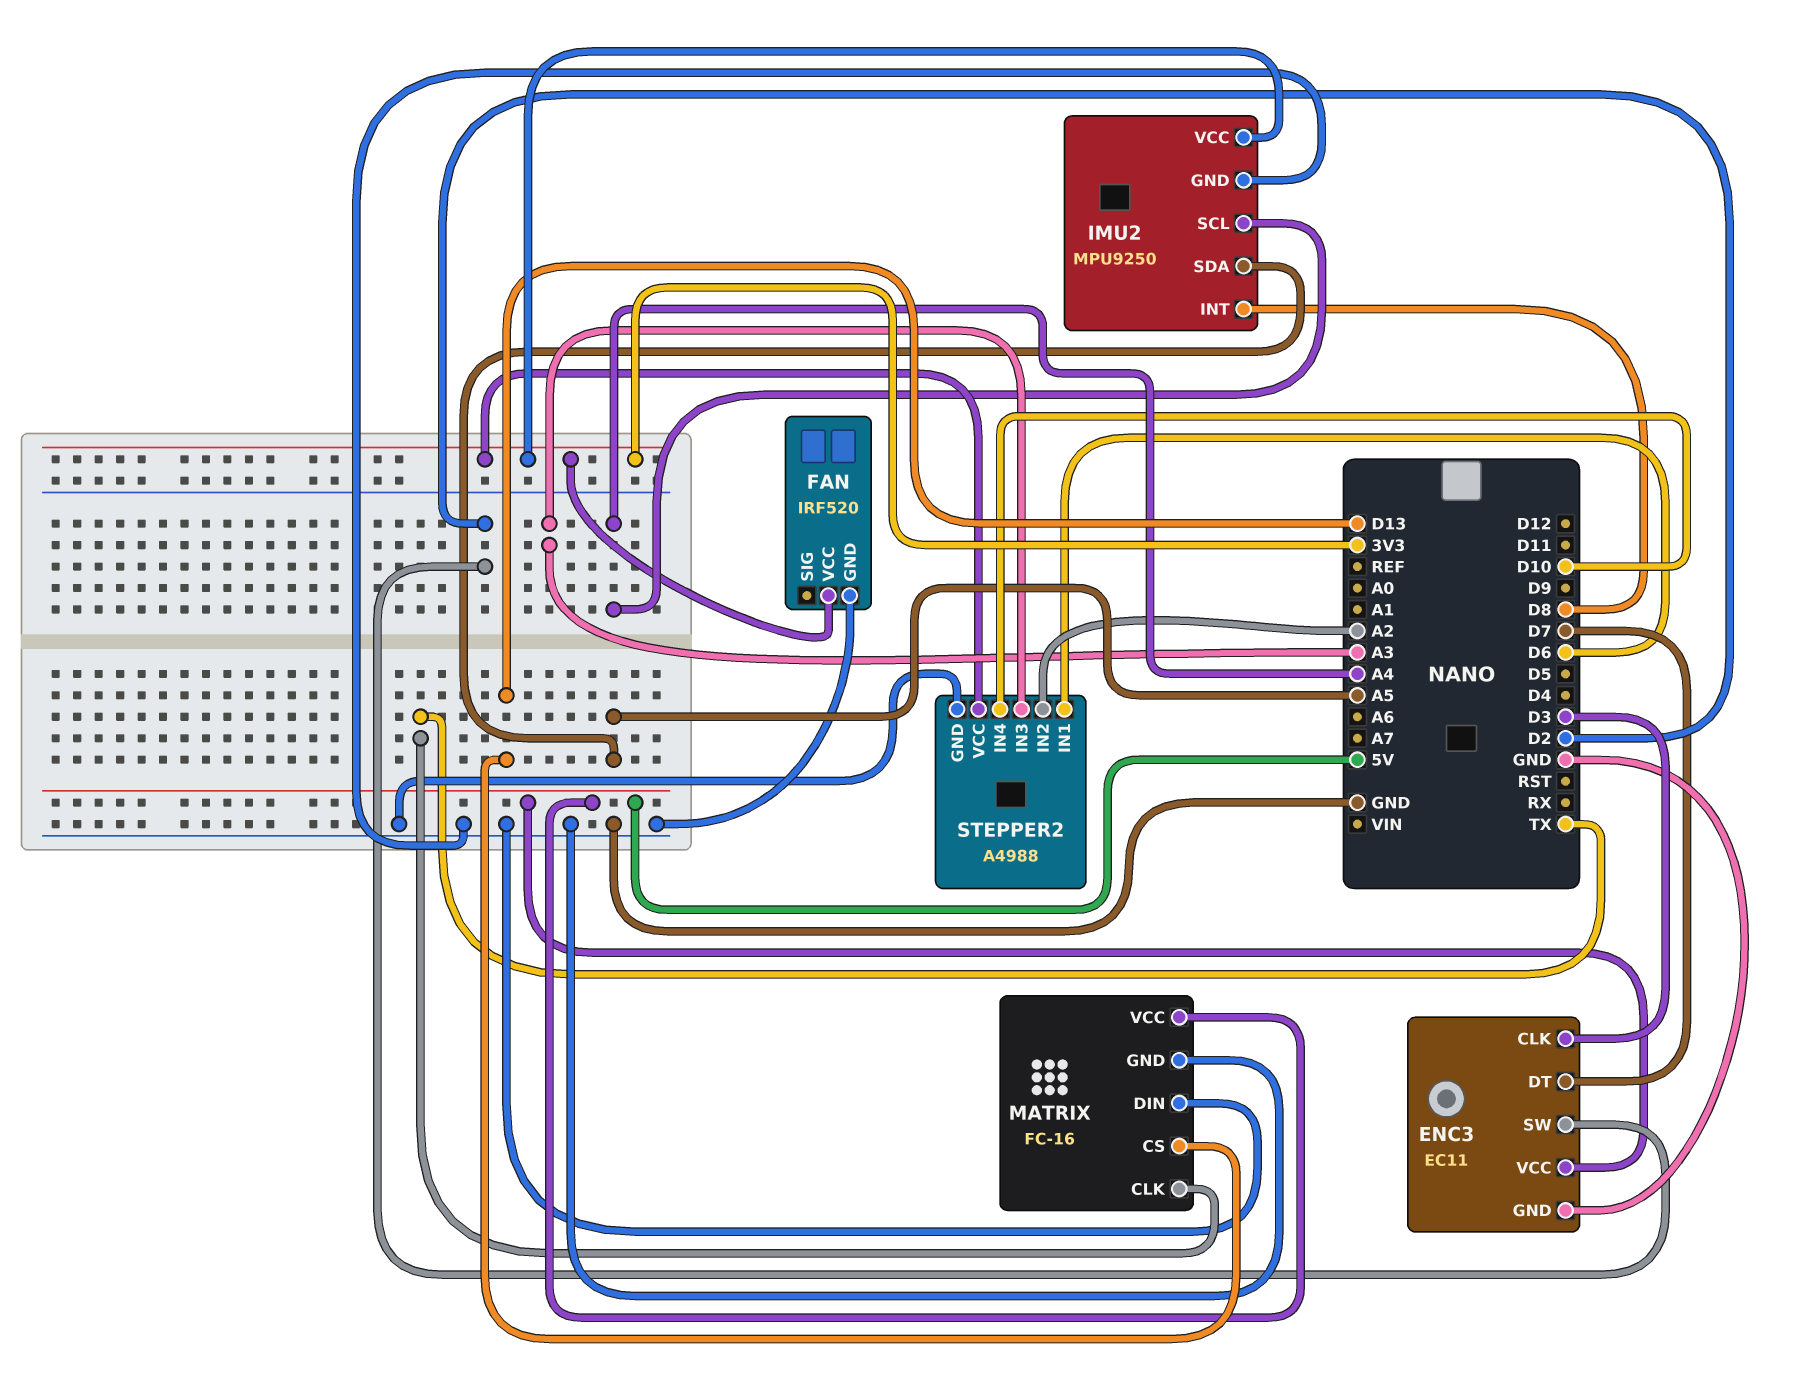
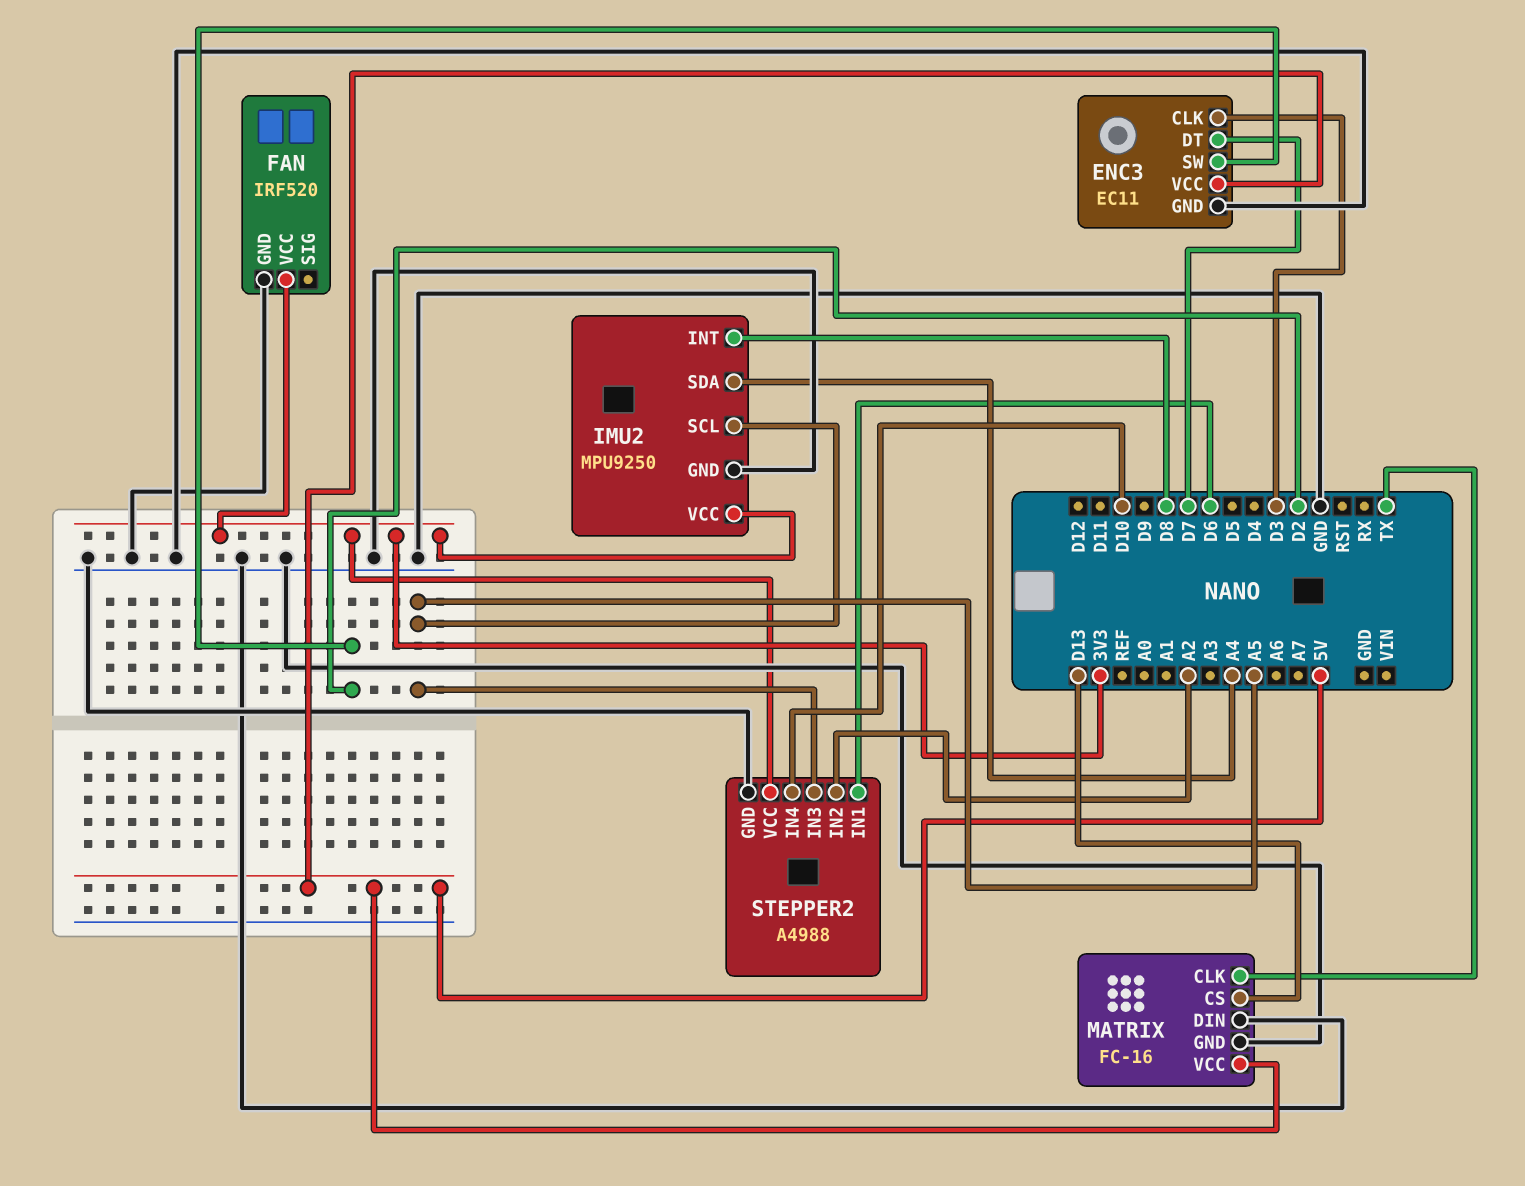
IMU2 pin SCL: A4 -> A5
IMU2 pin SDA: A5 -> A4
STEPPER2 pin IN3: A3 -> A5

